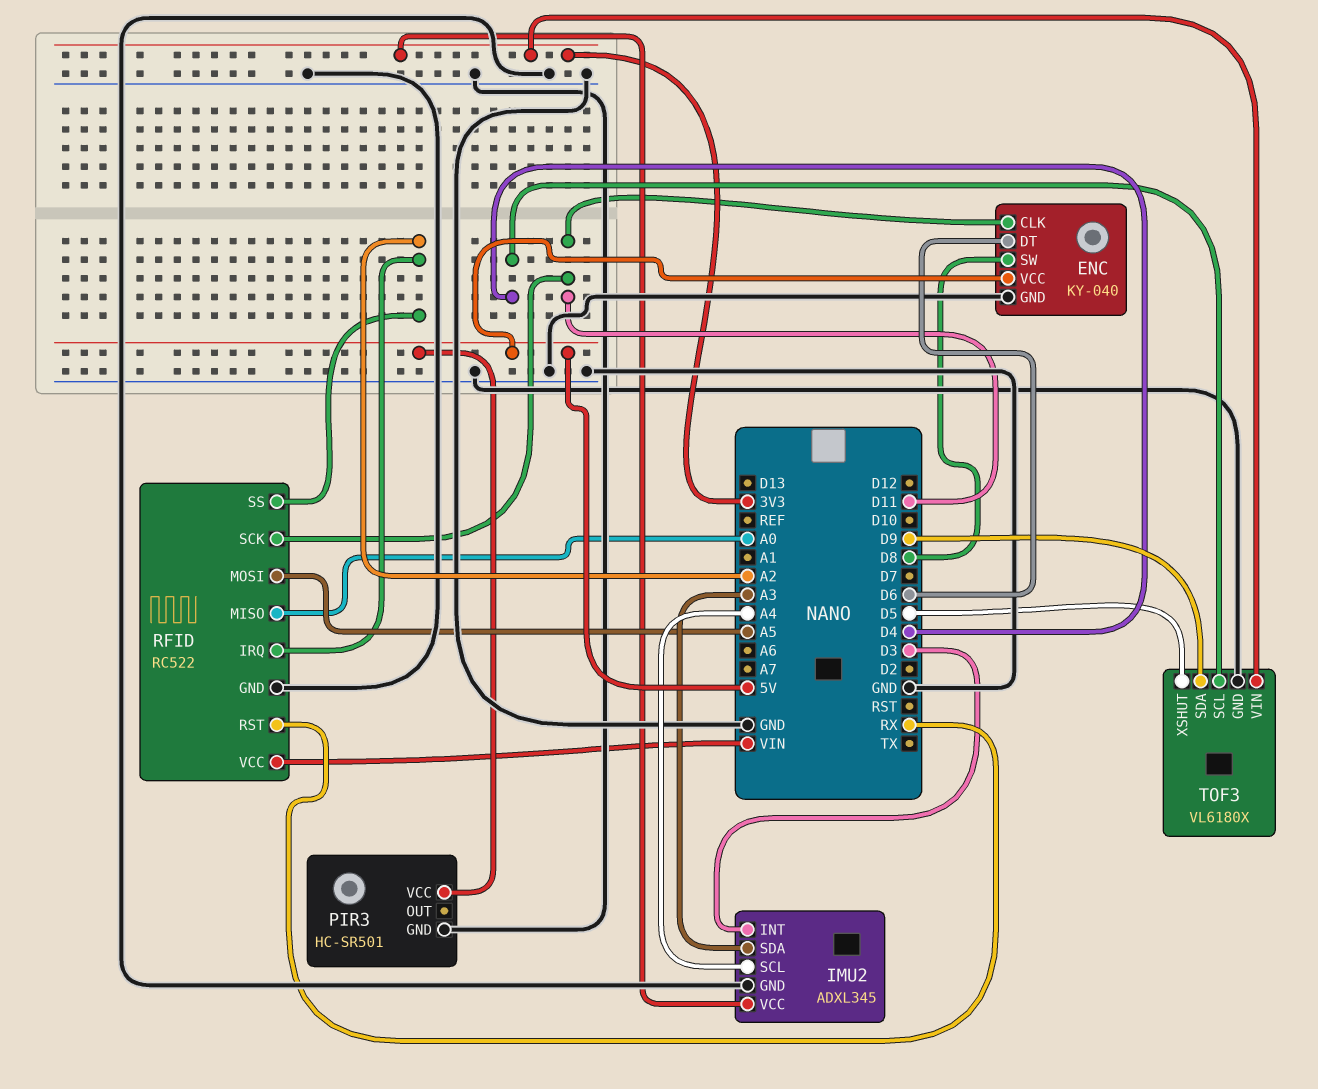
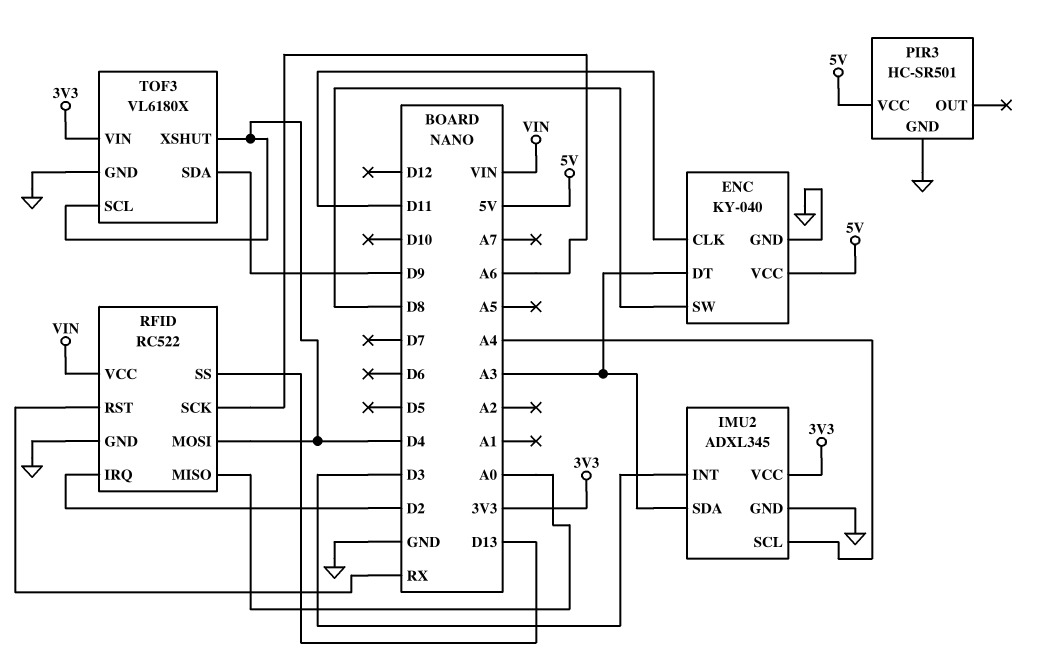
ENC pin DT: D6 -> A3
RFID pin IRQ: A2 -> D2
RFID pin MOSI: A5 -> D4
RFID pin SCK: D11 -> A6
RFID pin SS: A2 -> D13
TOF3 pin XSHUT: D5 -> D4

